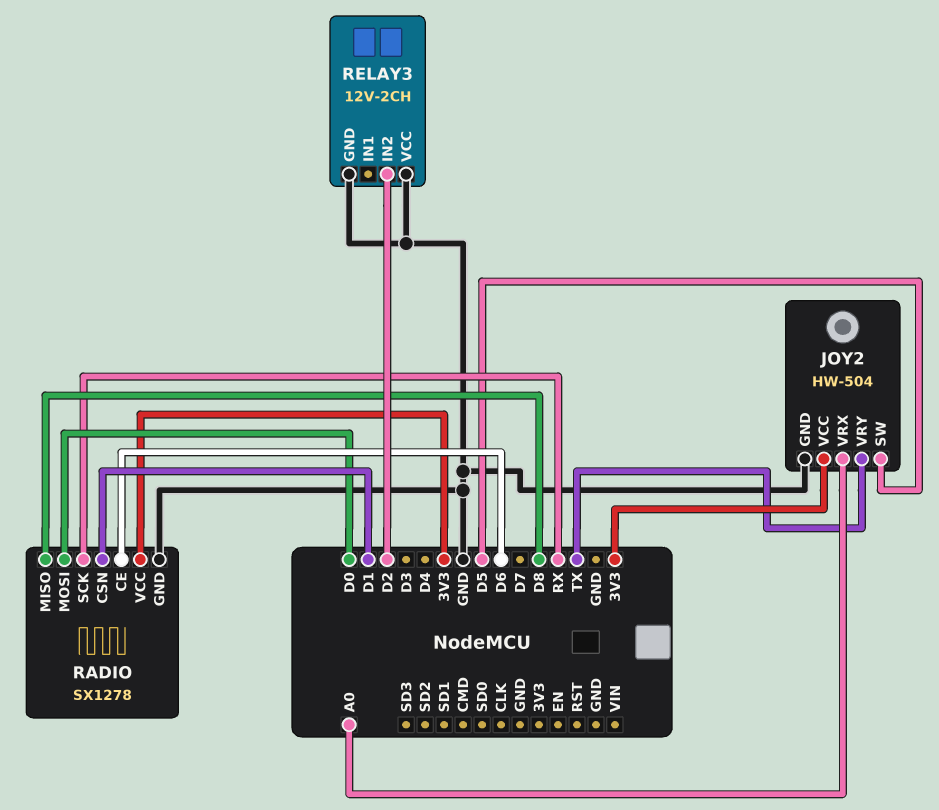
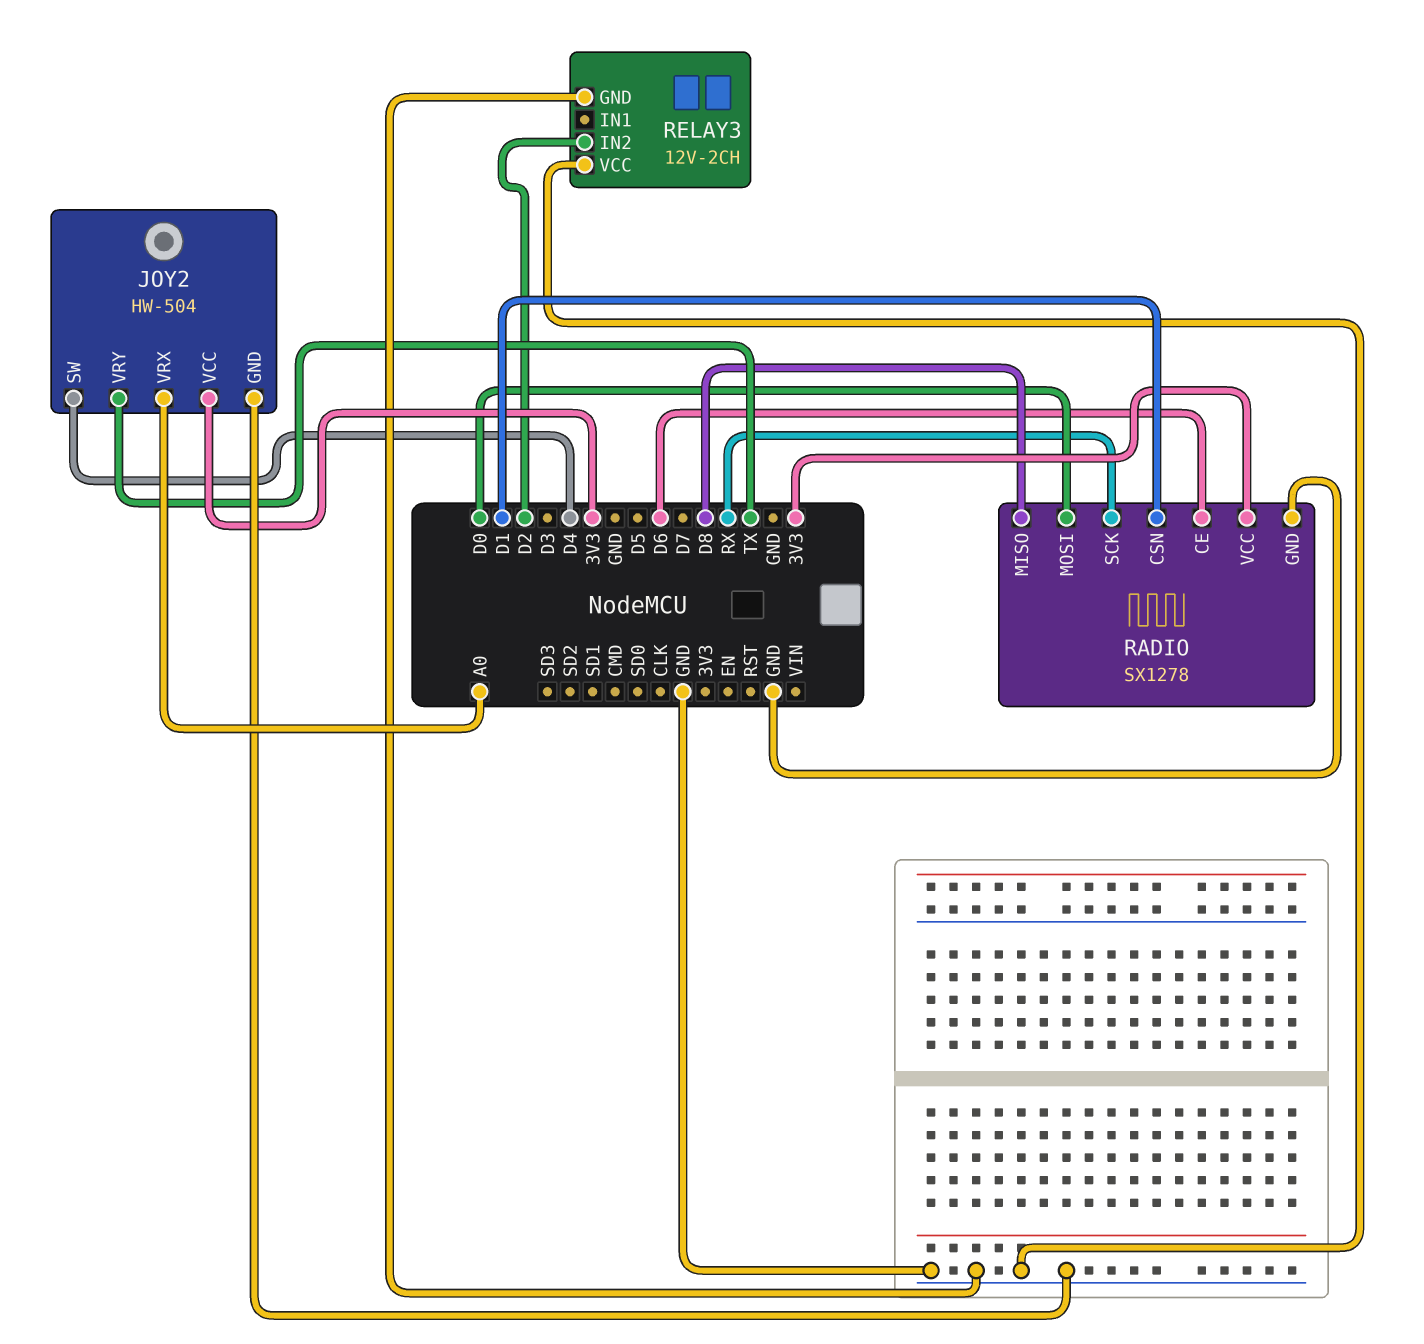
JOY2 pin SW: D5 -> D4

